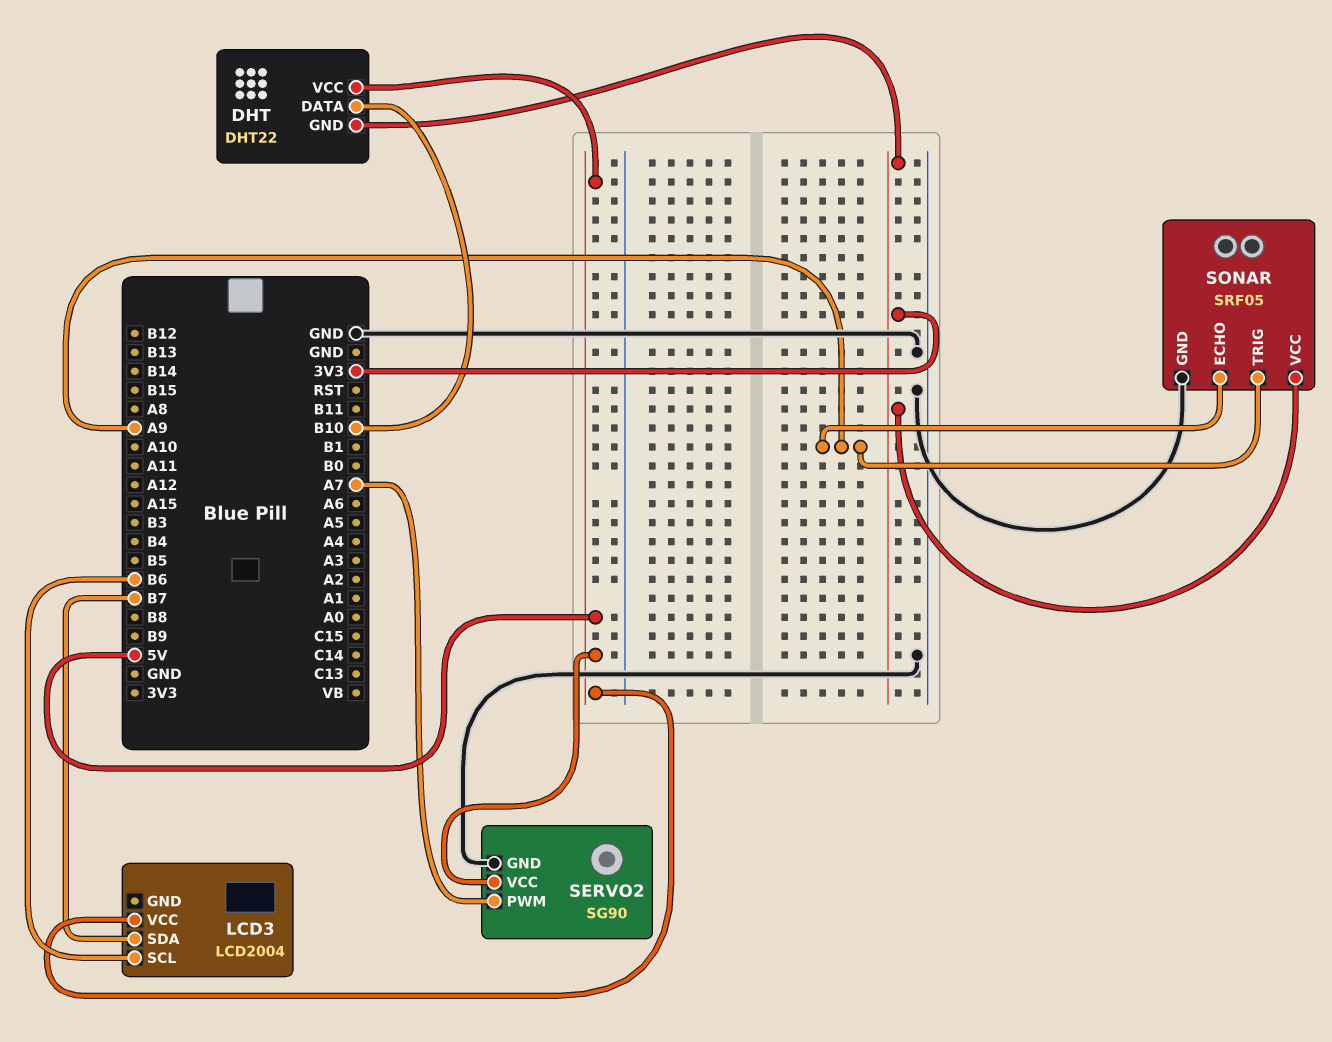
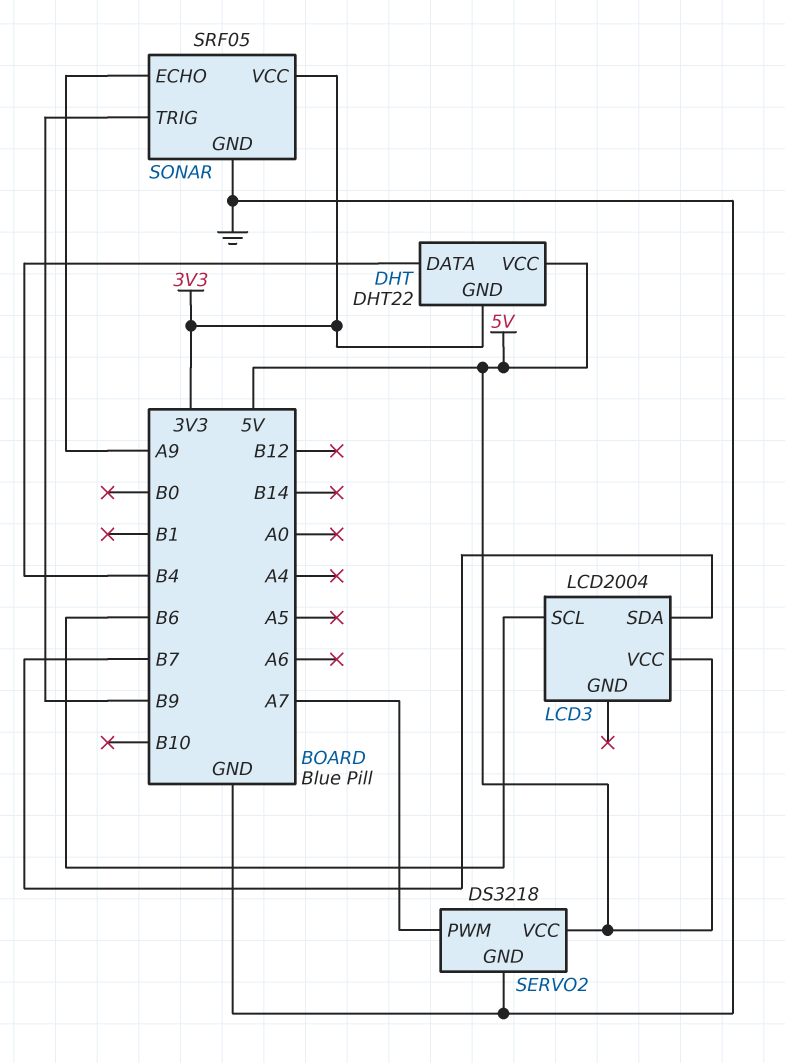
DHT pin DATA: B10 -> B4
SERVO2: SG90 -> DS3218
SONAR pin TRIG: A9 -> B9

